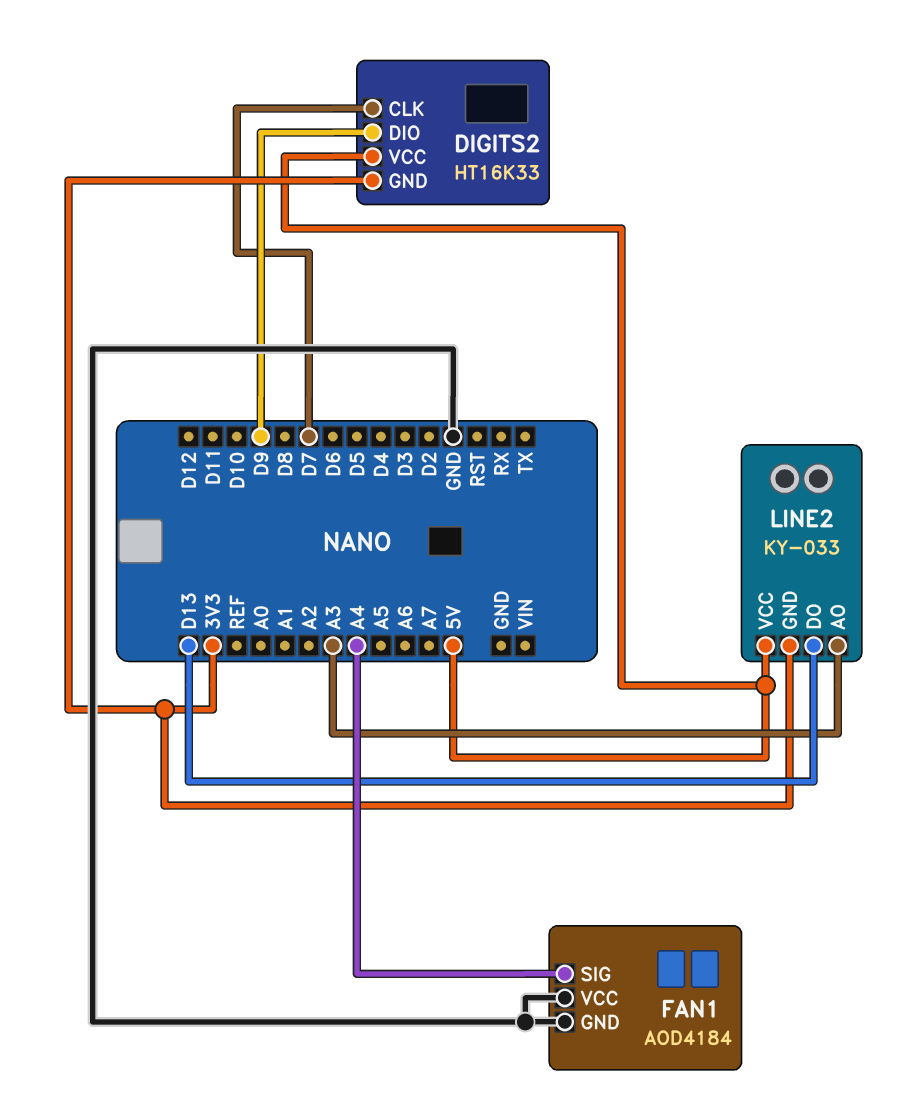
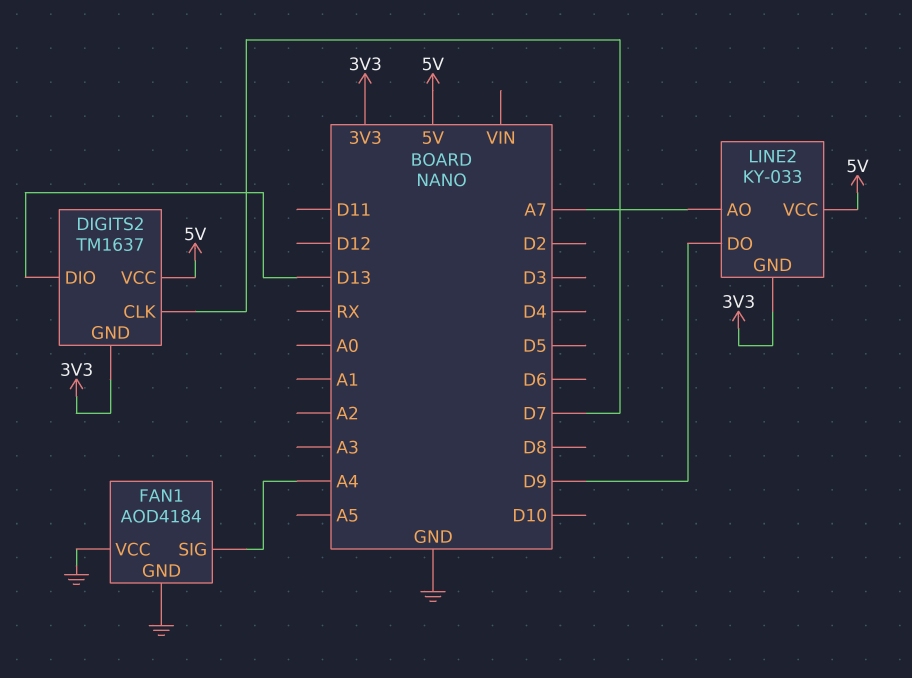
DIGITS2: HT16K33 -> TM1637
DIGITS2 pin DIO: D9 -> D13
LINE2 pin AO: A3 -> A7
LINE2 pin DO: D13 -> D9

